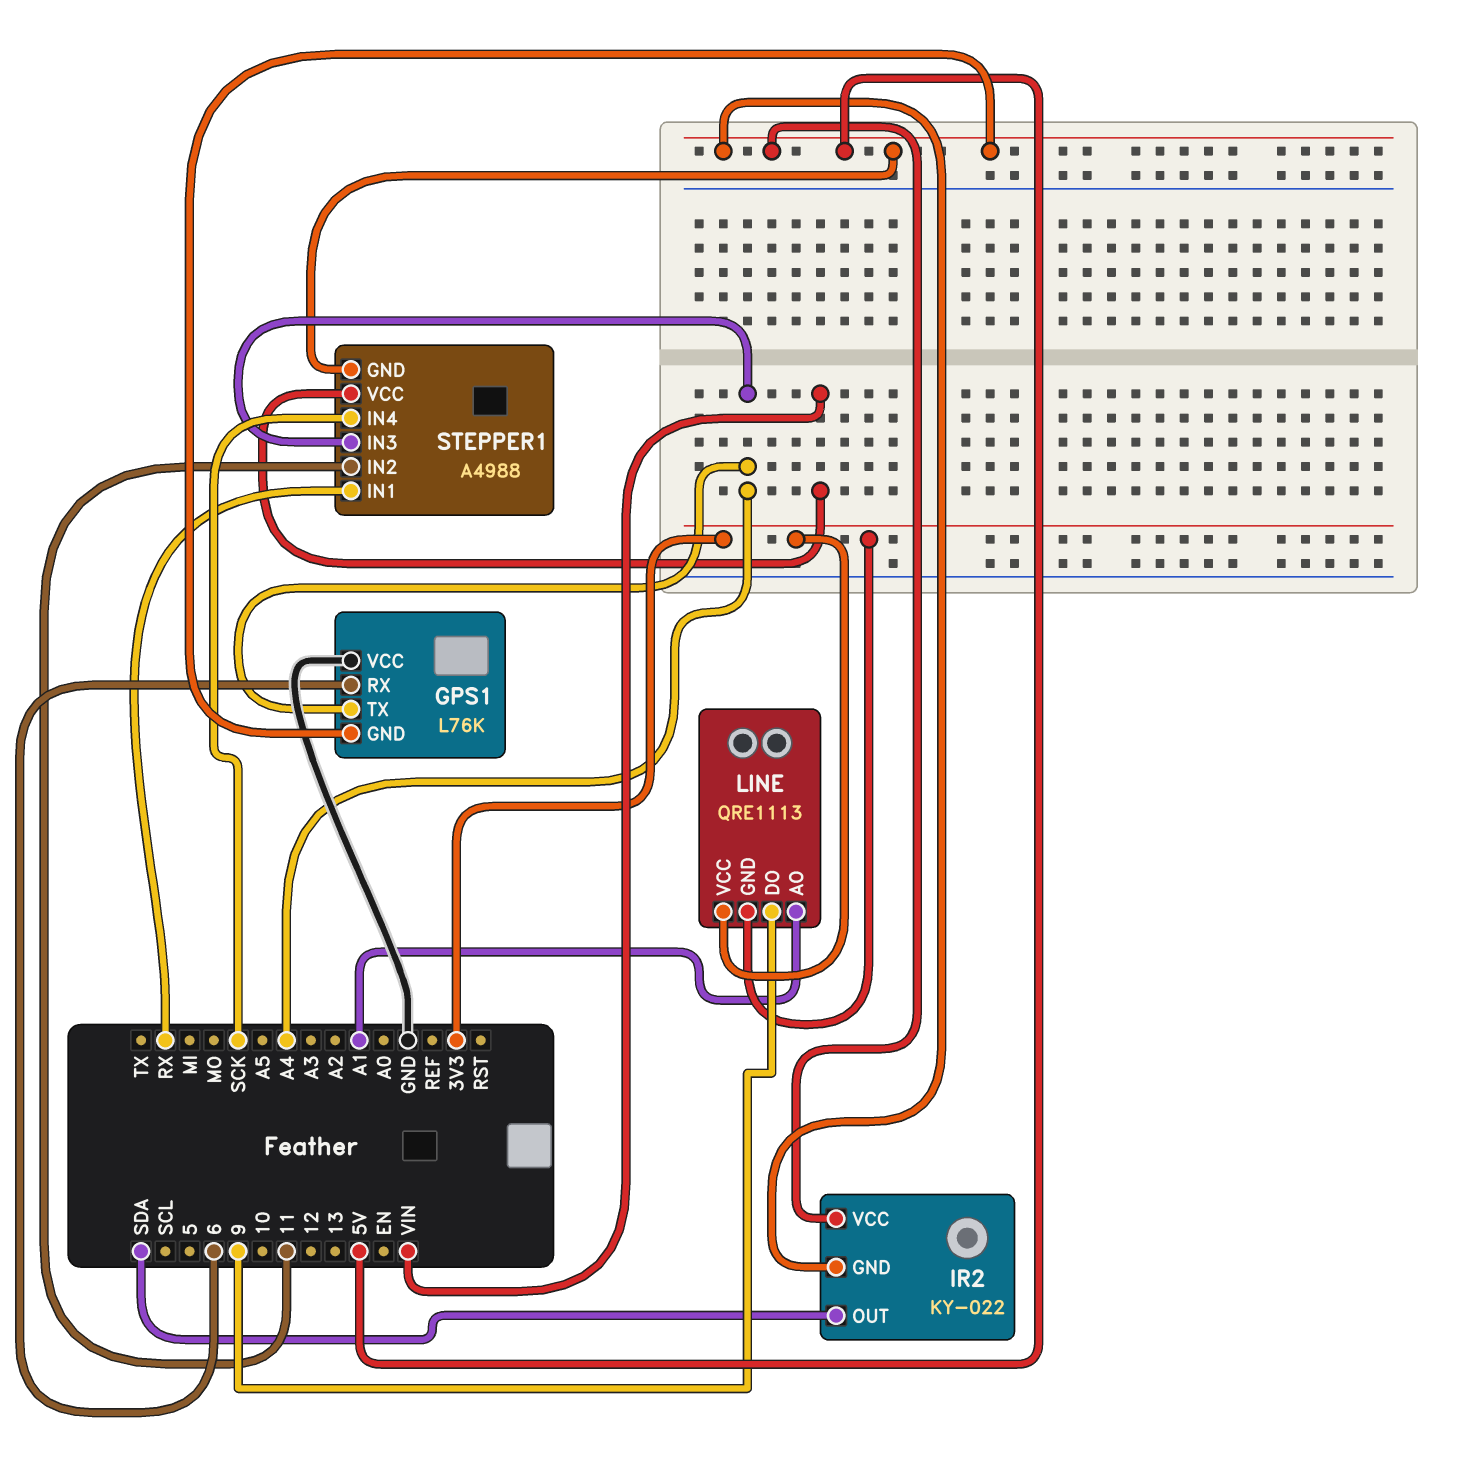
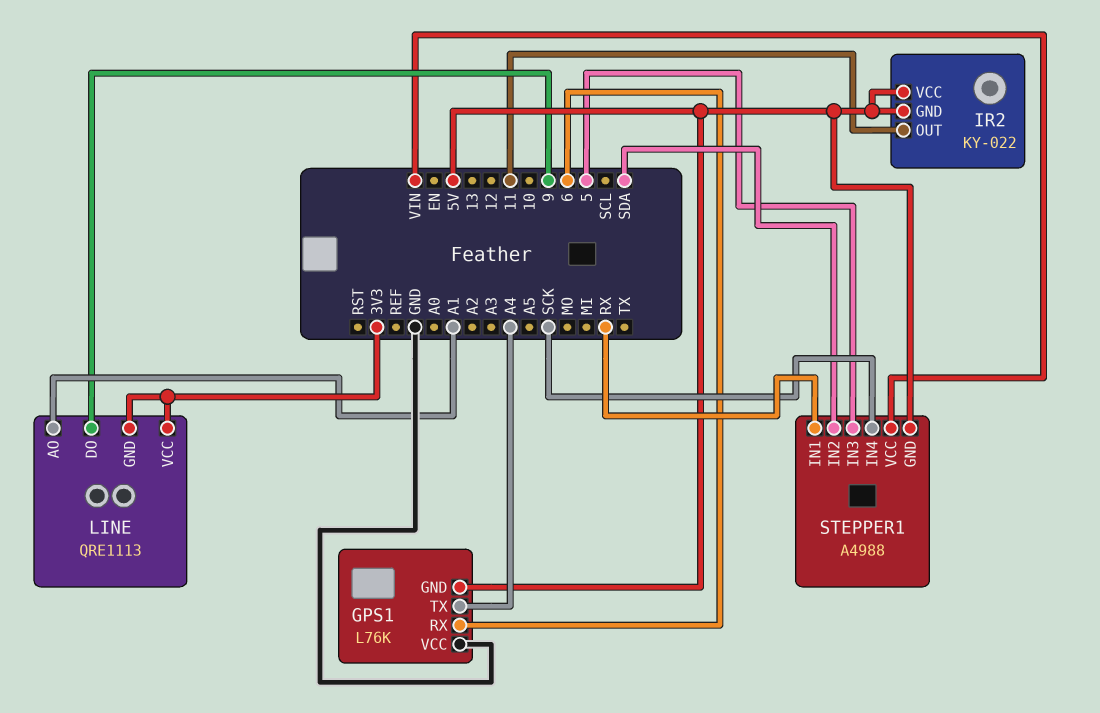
IR2 pin OUT: SDA -> 11
STEPPER1 pin IN2: 11 -> SDA
STEPPER1 pin IN3: A4 -> 5

